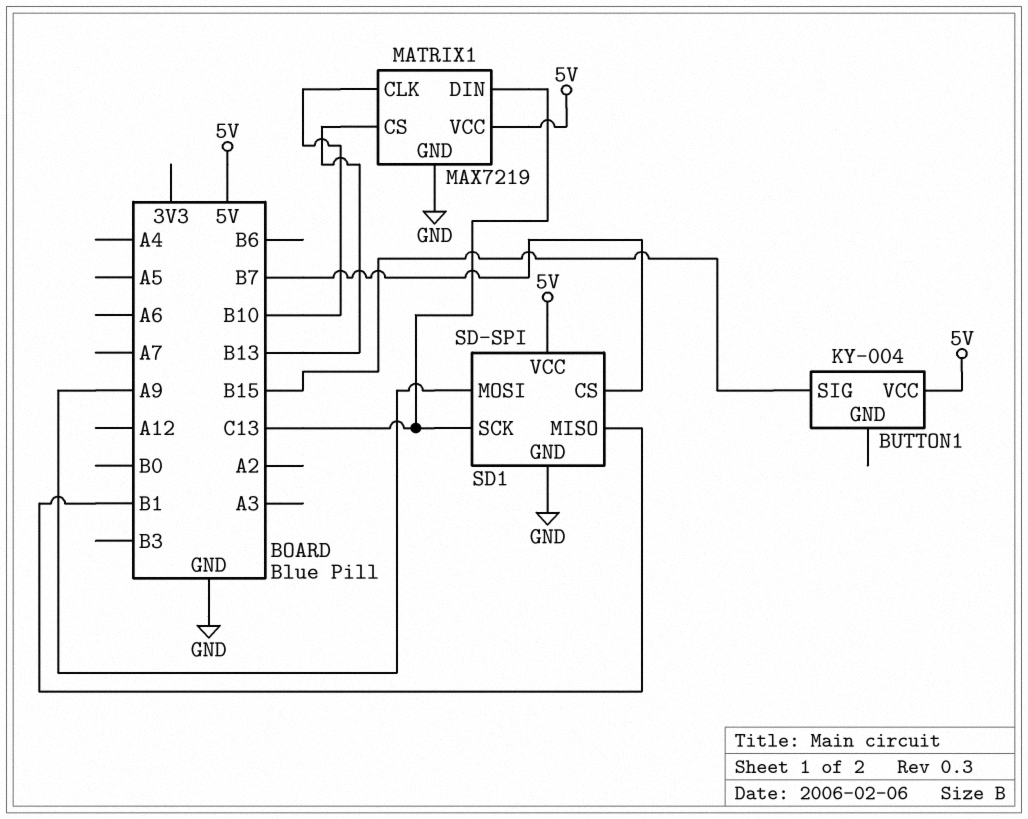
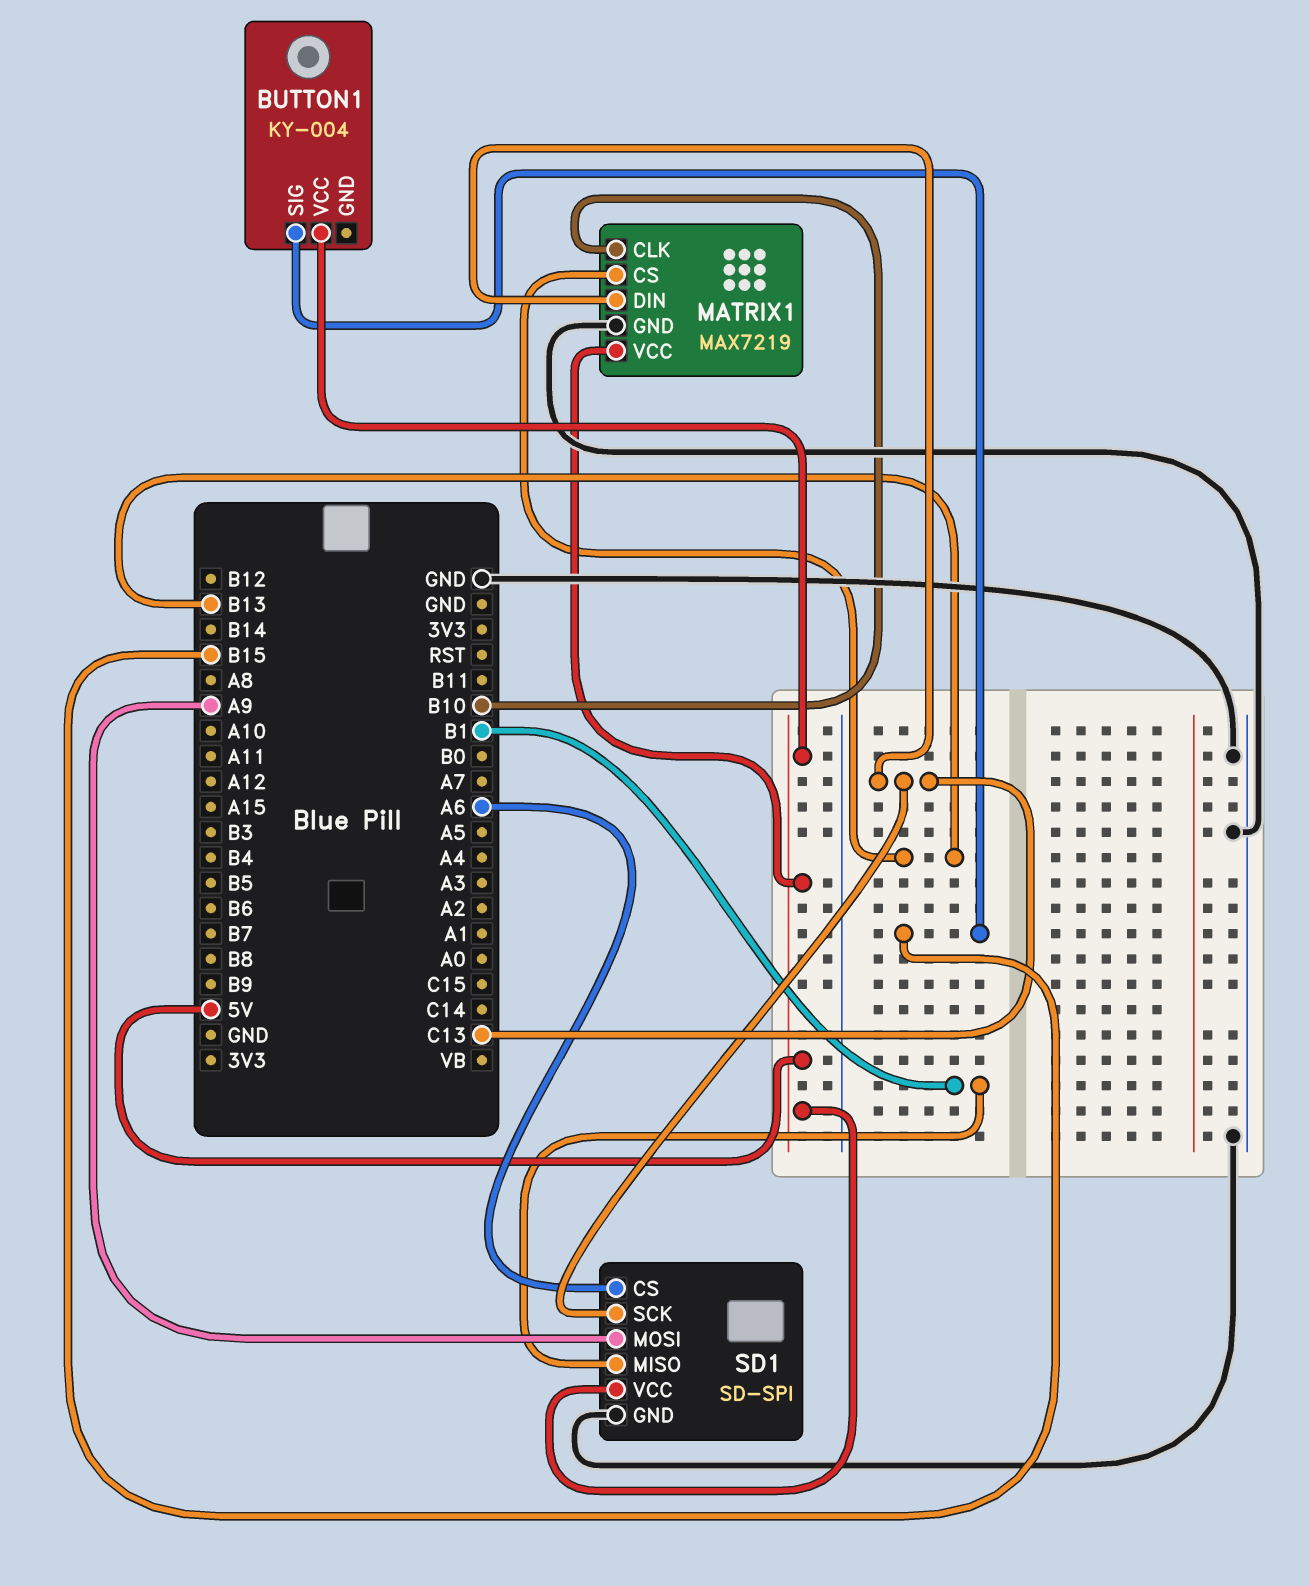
SD1 pin CS: B7 -> A6

